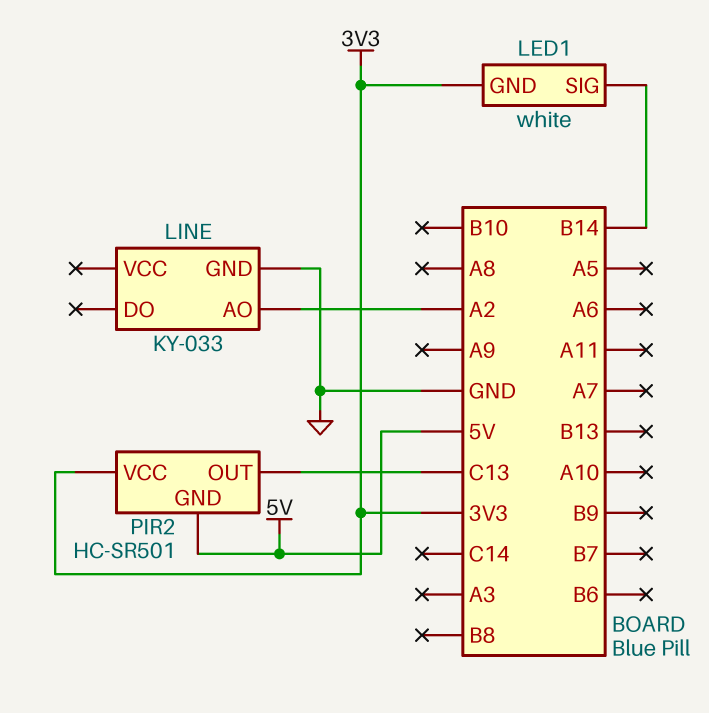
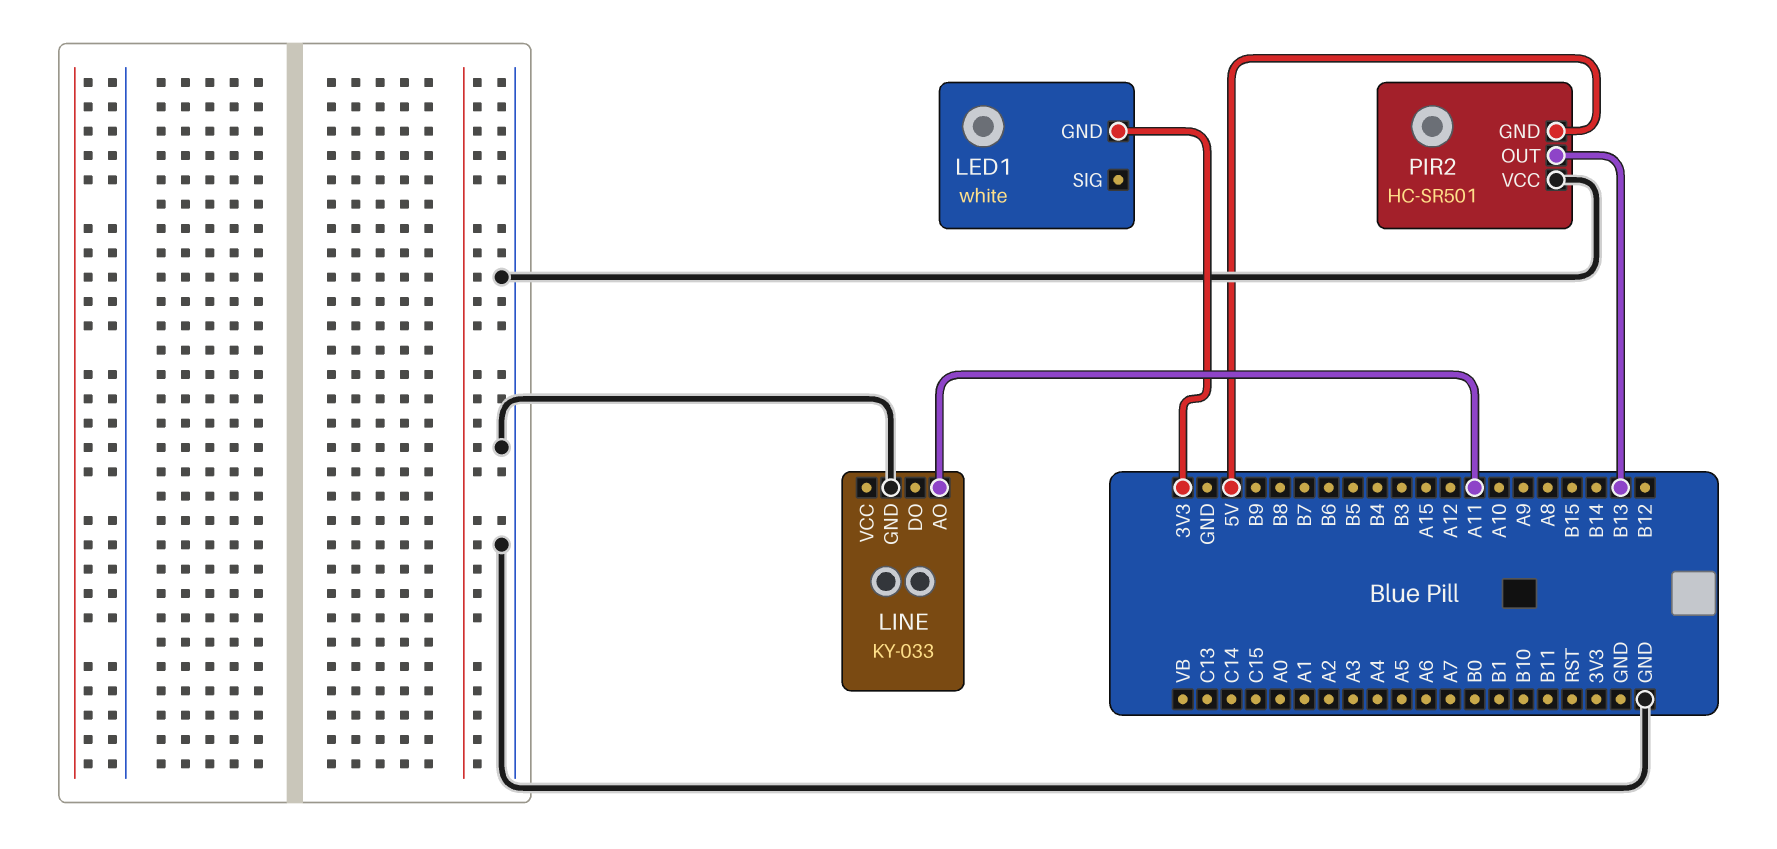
LED1 pin SIG: B14 -> none
LINE pin AO: A2 -> A11
PIR2 pin OUT: C13 -> B13
PIR2 pin VCC: 3V3 -> GND

